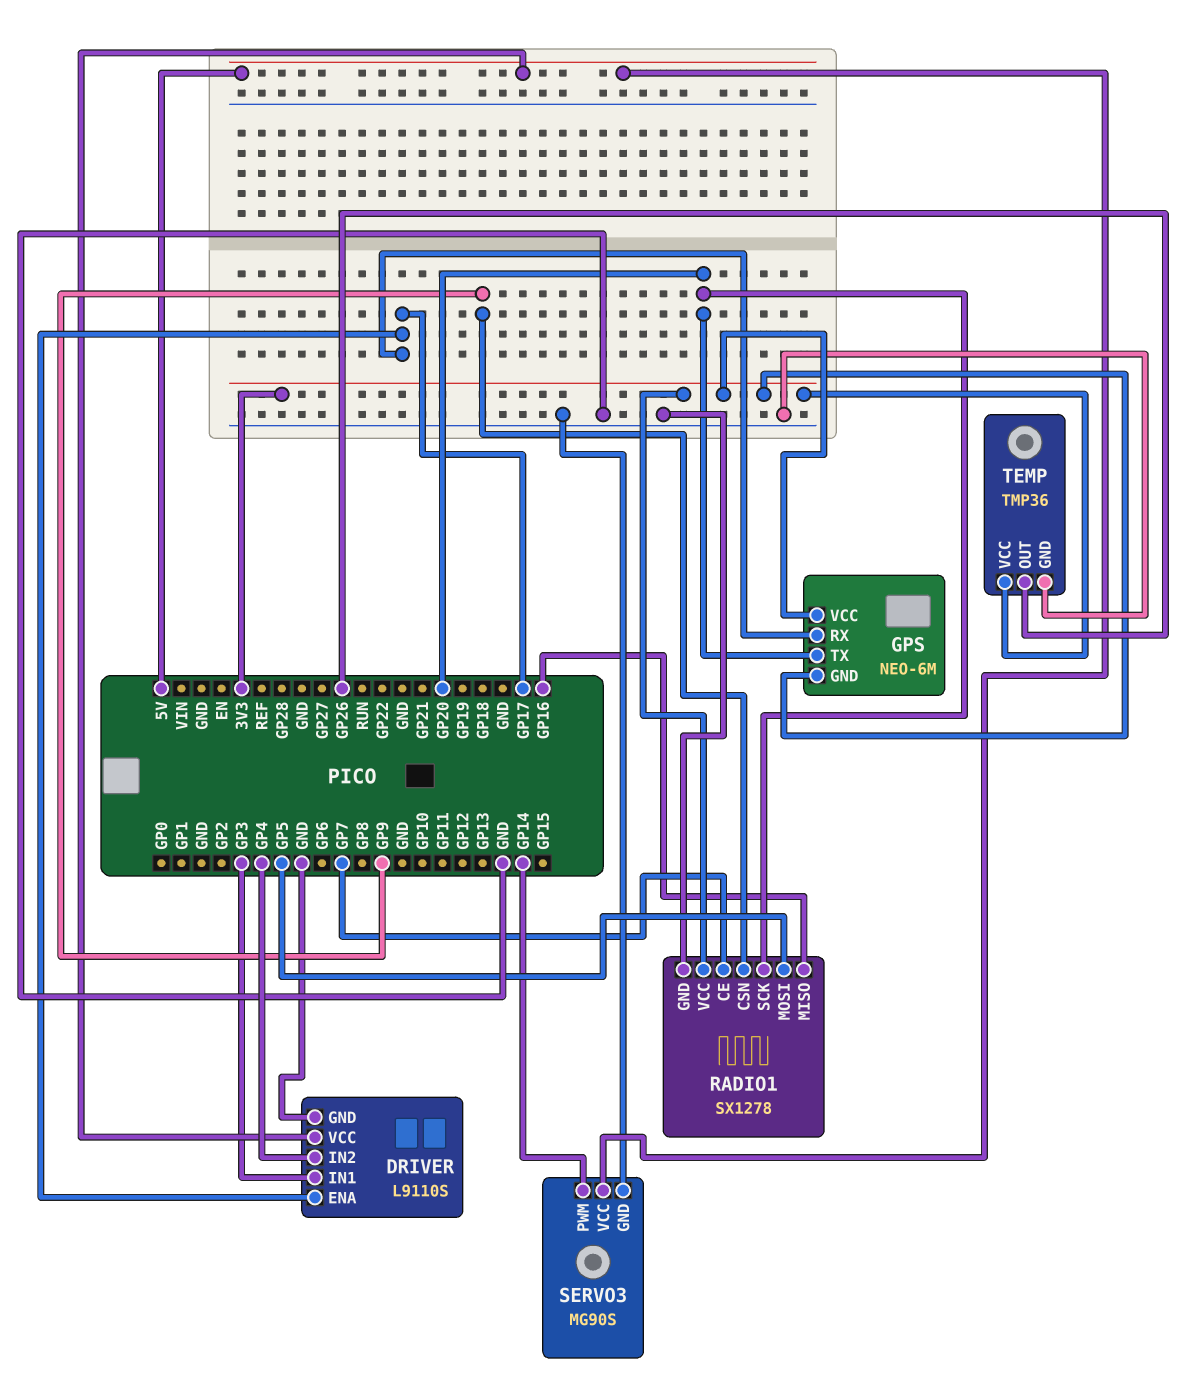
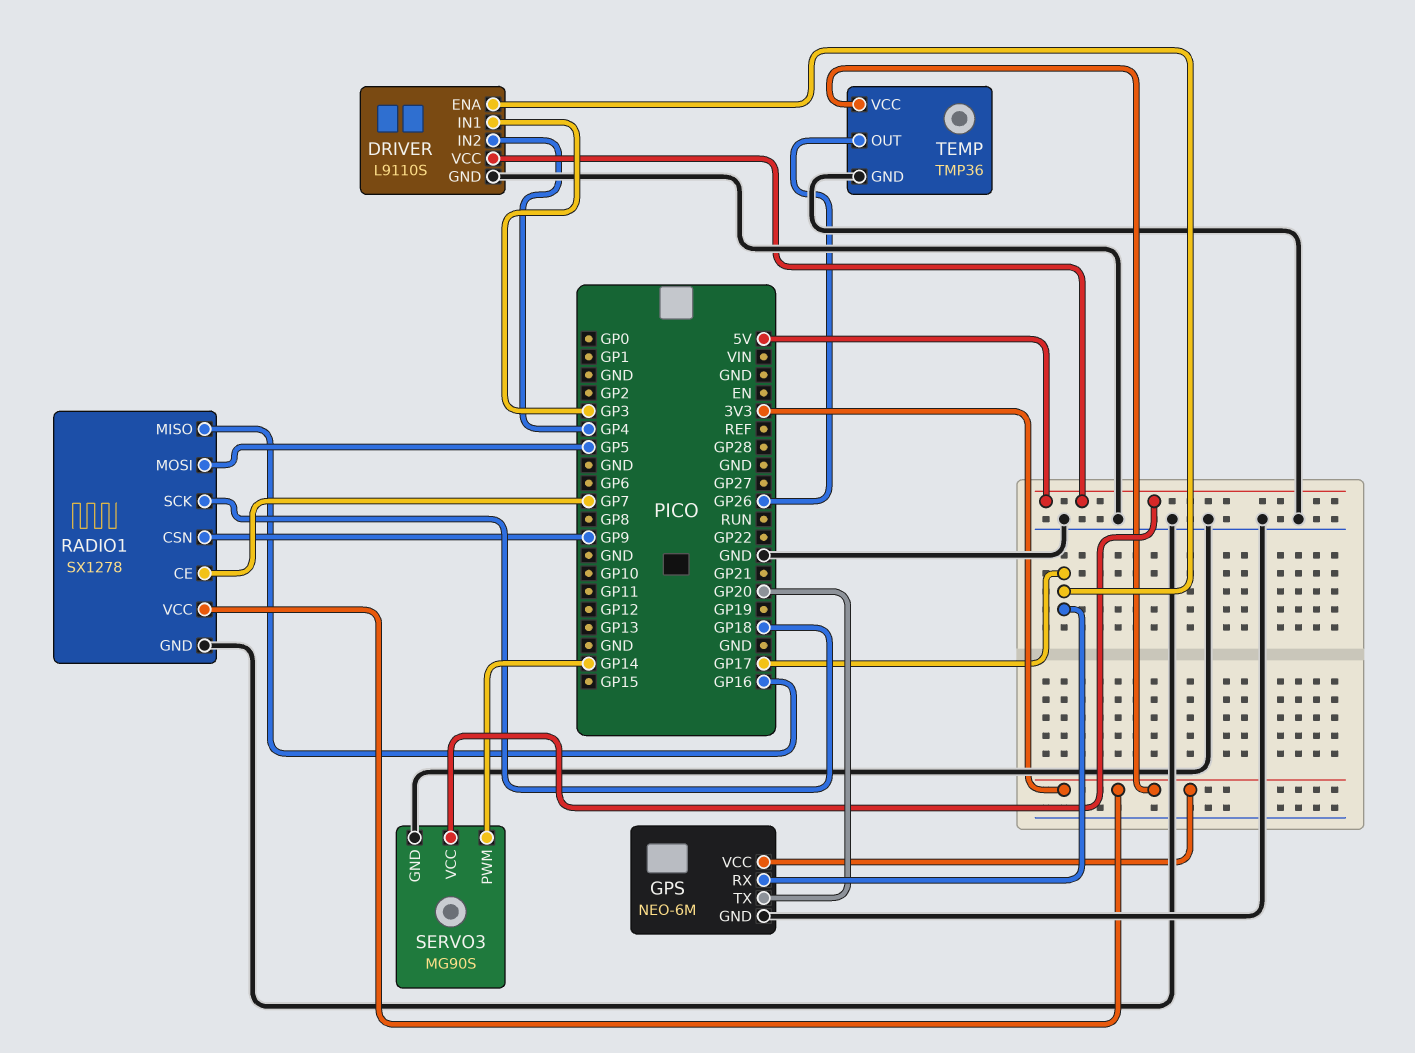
GPS pin GND: 3V3 -> GND
RADIO1 pin SCK: GP20 -> GP18

